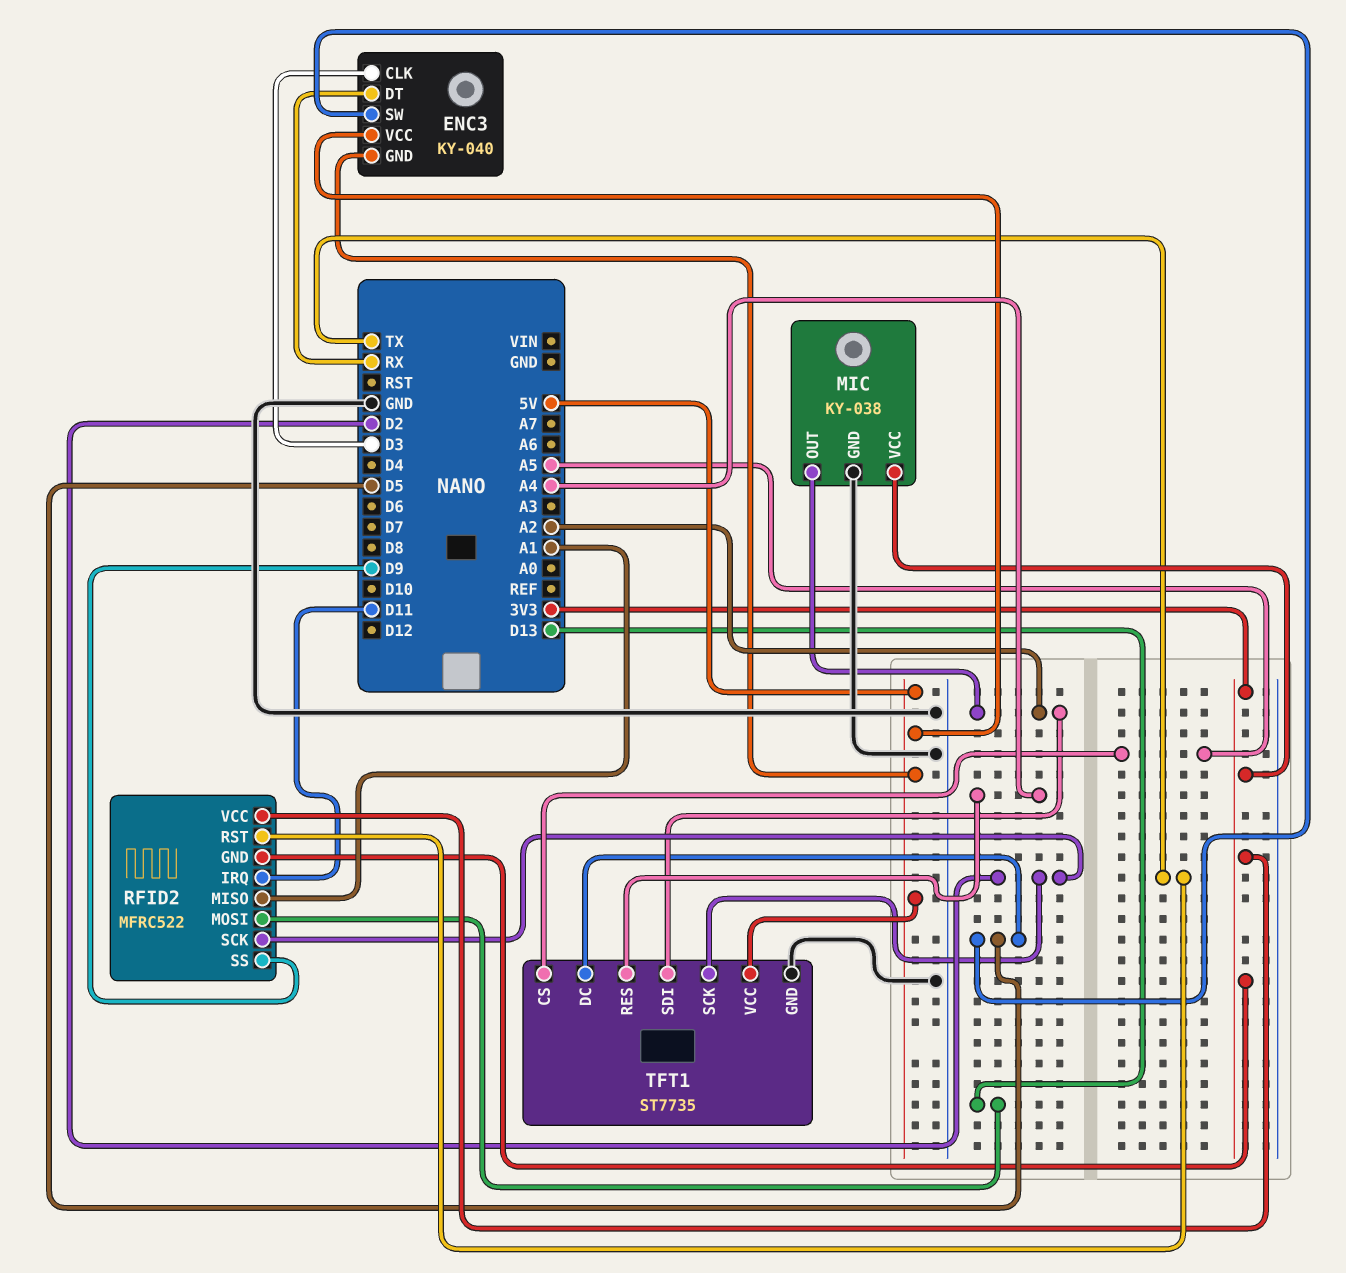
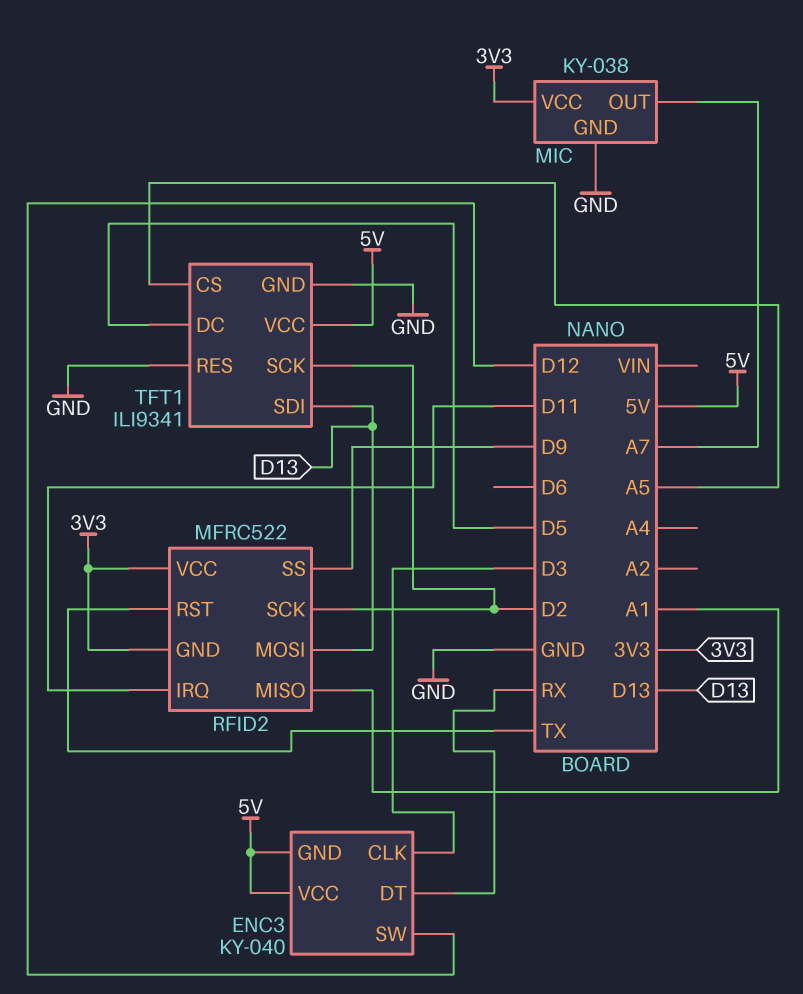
ENC3 pin SW: D5 -> D12
MIC pin OUT: A2 -> A7
TFT1: ST7735 -> ILI9341
TFT1 pin RES: A4 -> GND
TFT1 pin SDI: A2 -> D13

